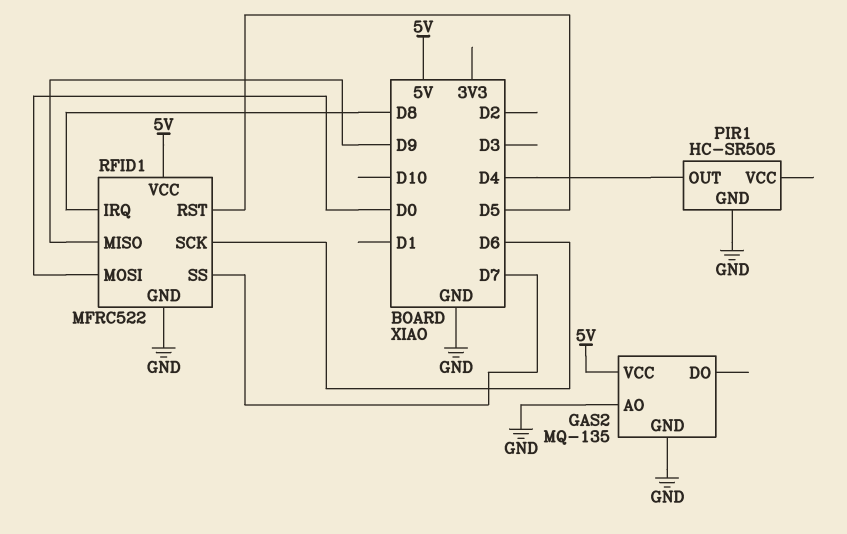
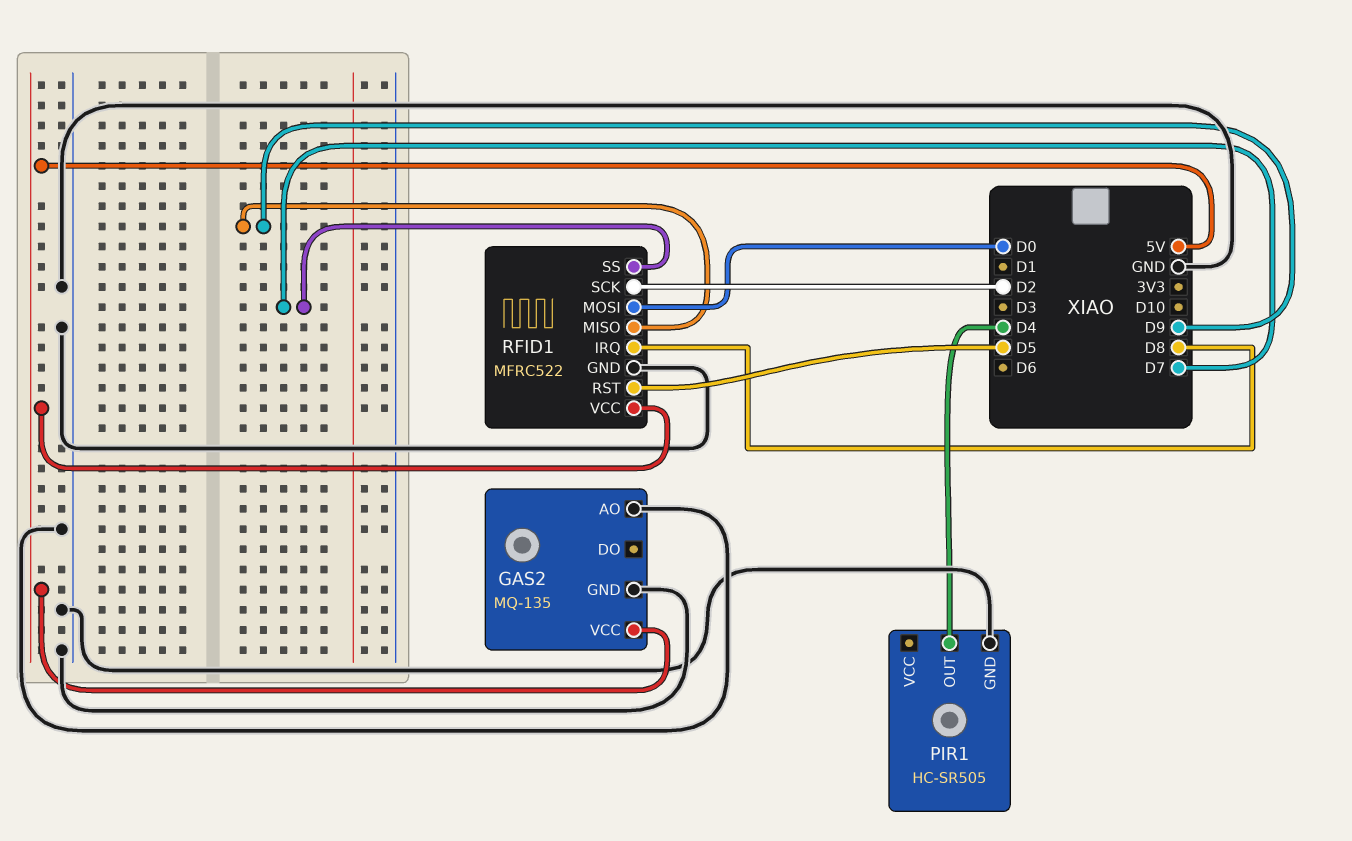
RFID1 pin SCK: D6 -> D2

